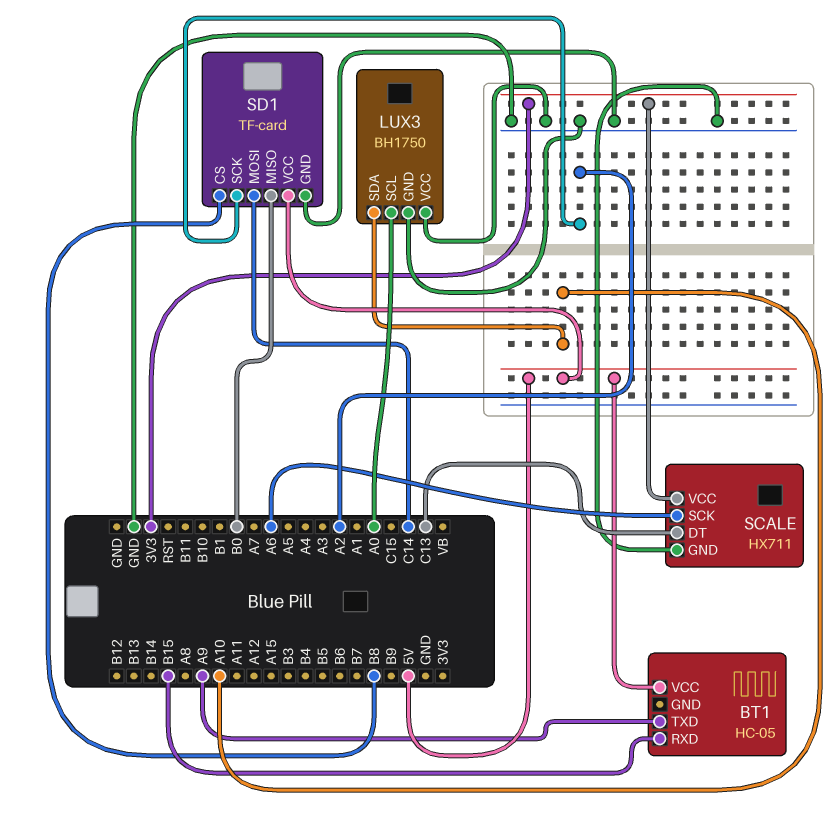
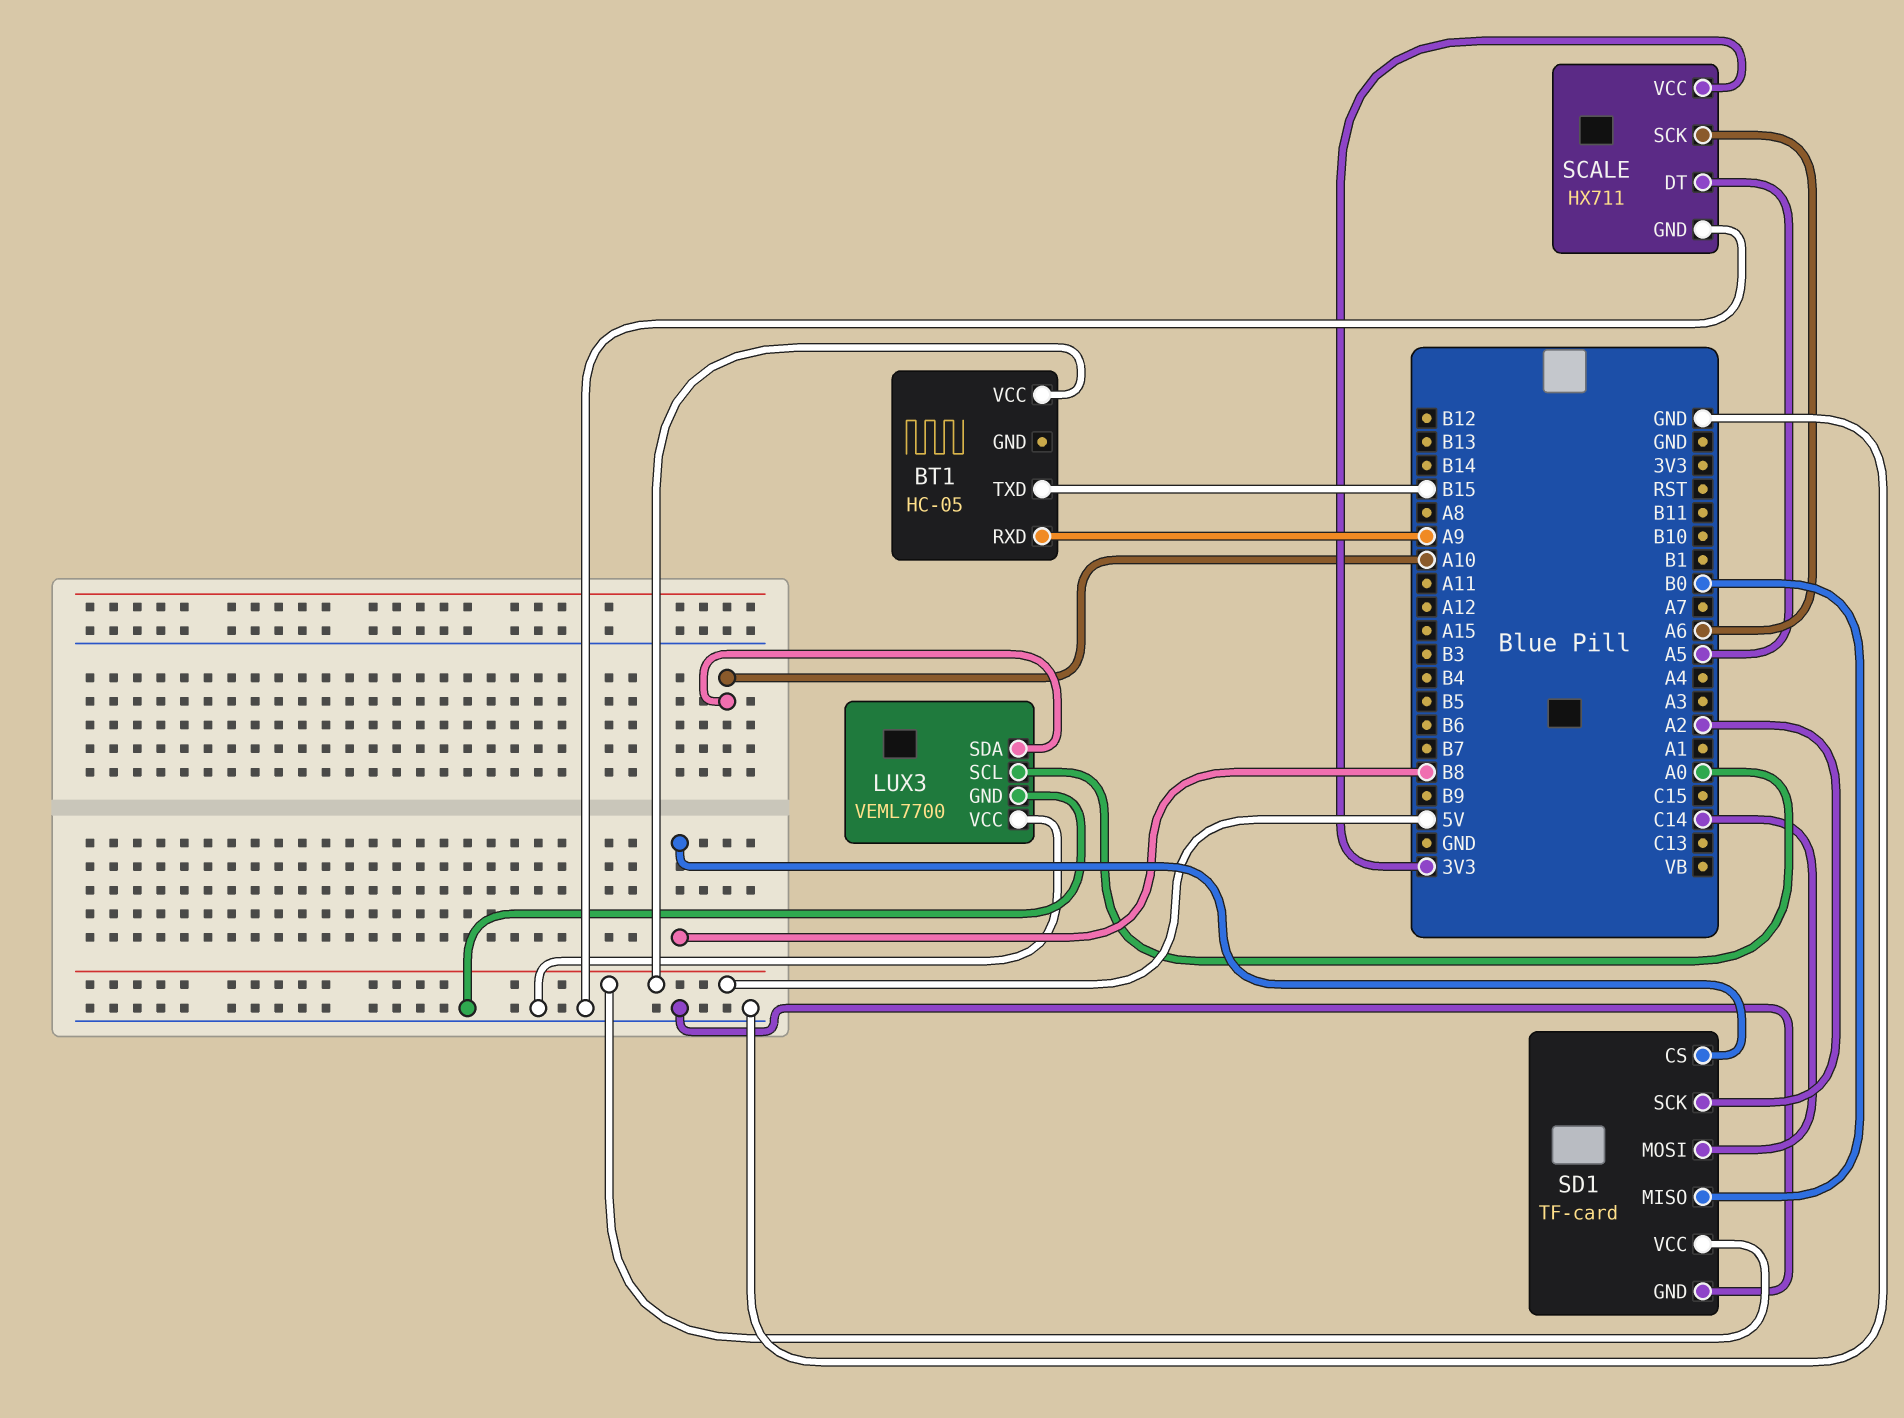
BT1 pin RXD: B15 -> A9
BT1 pin TXD: A9 -> B15
LUX3: BH1750 -> VEML7700
SCALE pin DT: C13 -> A5

